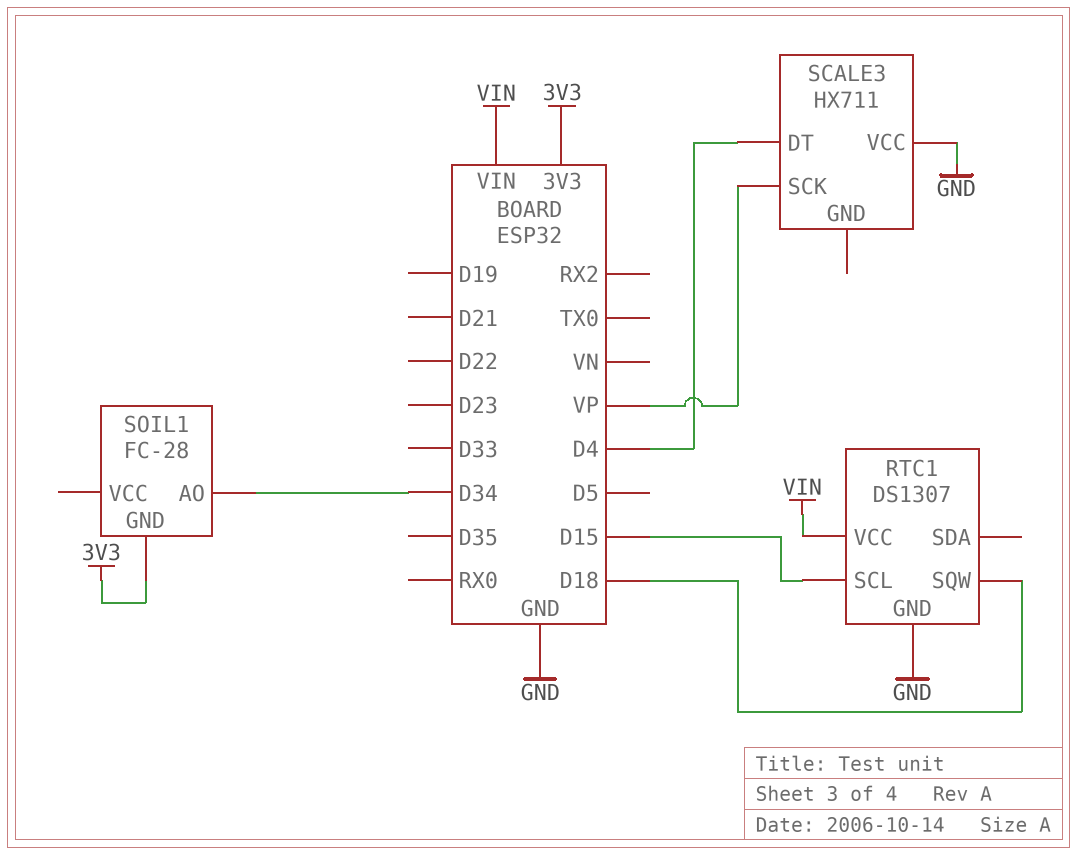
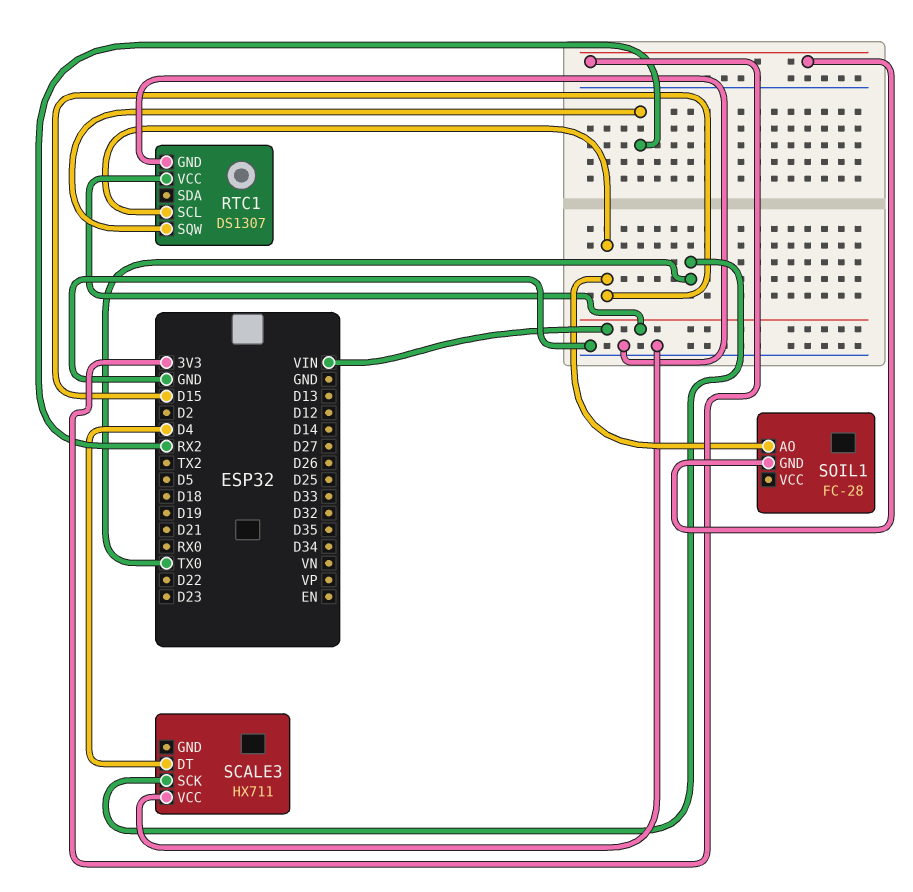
RTC1 pin SQW: D18 -> RX2
SCALE3 pin SCK: VP -> TX0
SOIL1 pin AO: D34 -> D15

